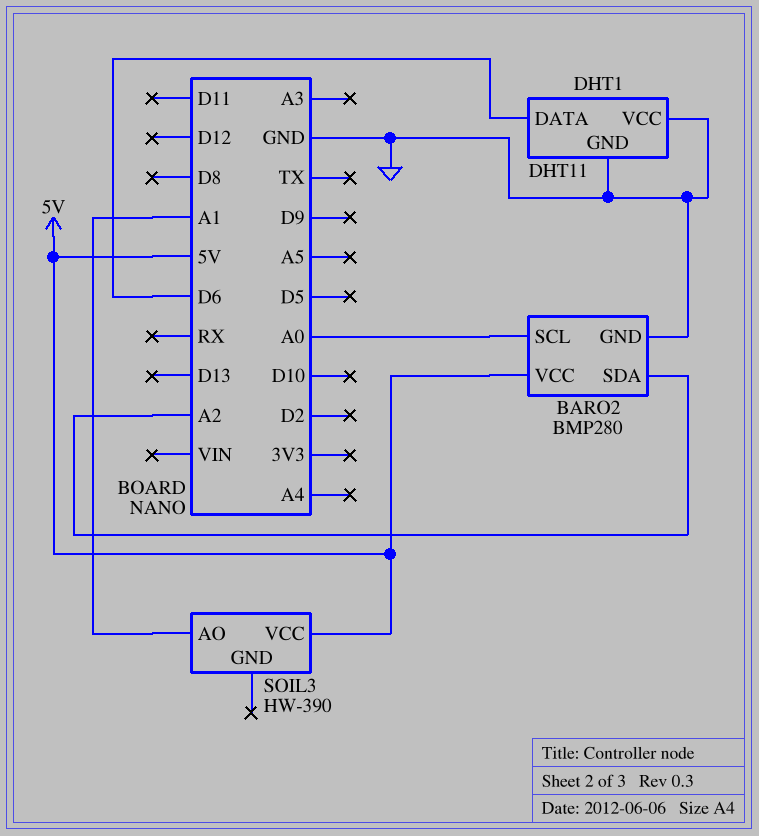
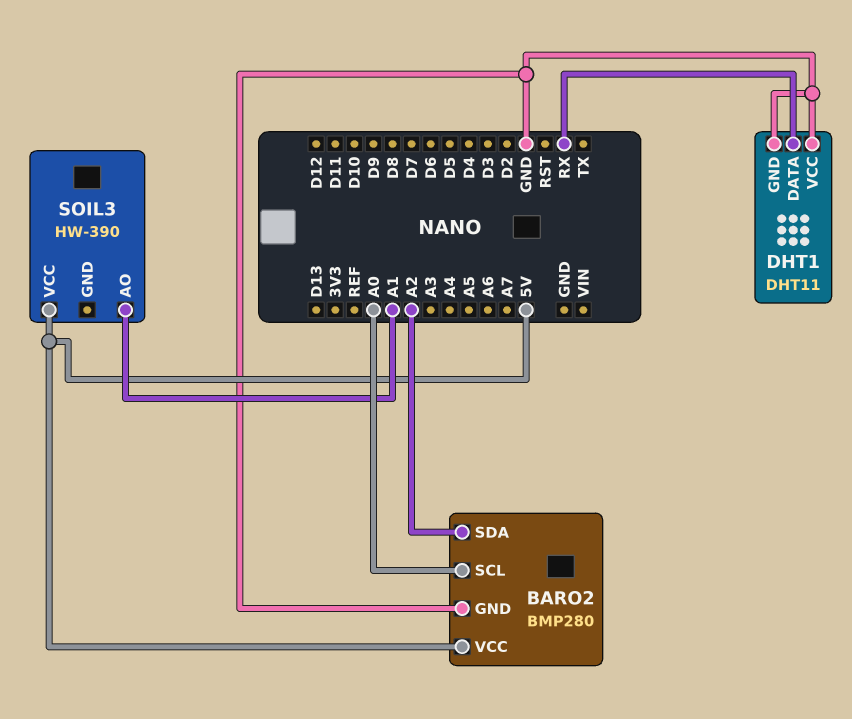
DHT1 pin DATA: D6 -> RX

